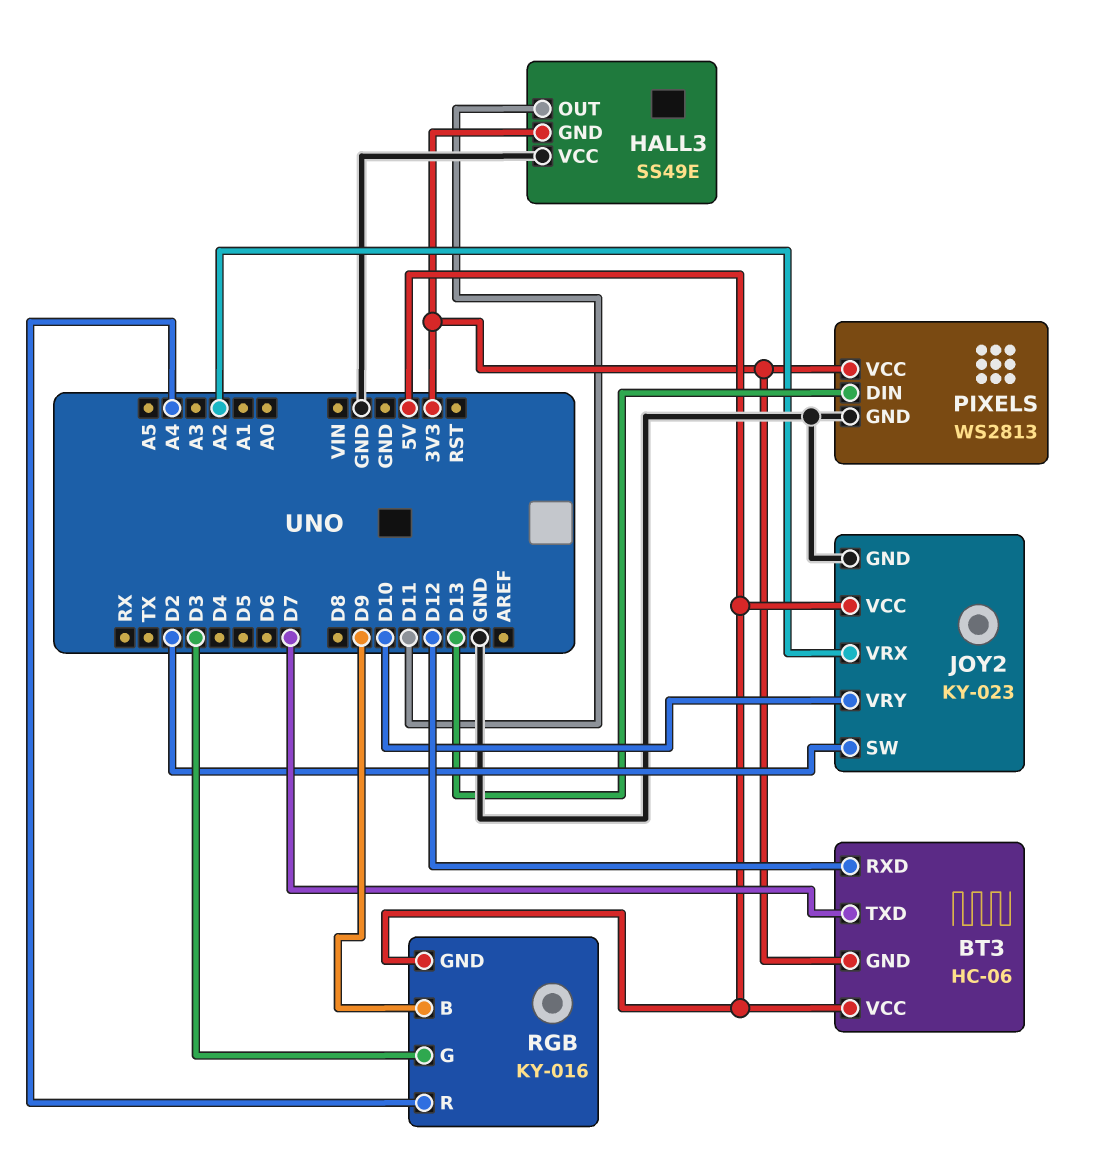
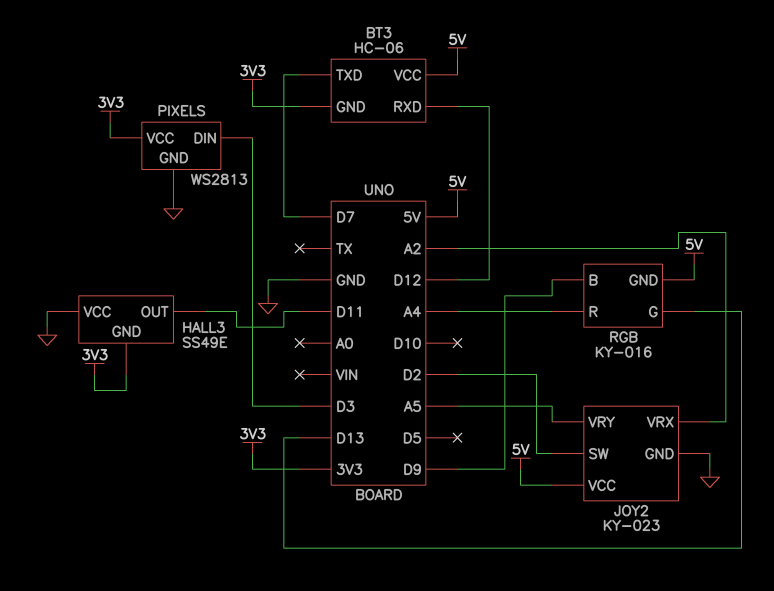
JOY2 pin VRY: D10 -> A5
PIXELS pin DIN: D13 -> D3
RGB pin G: D3 -> D13

